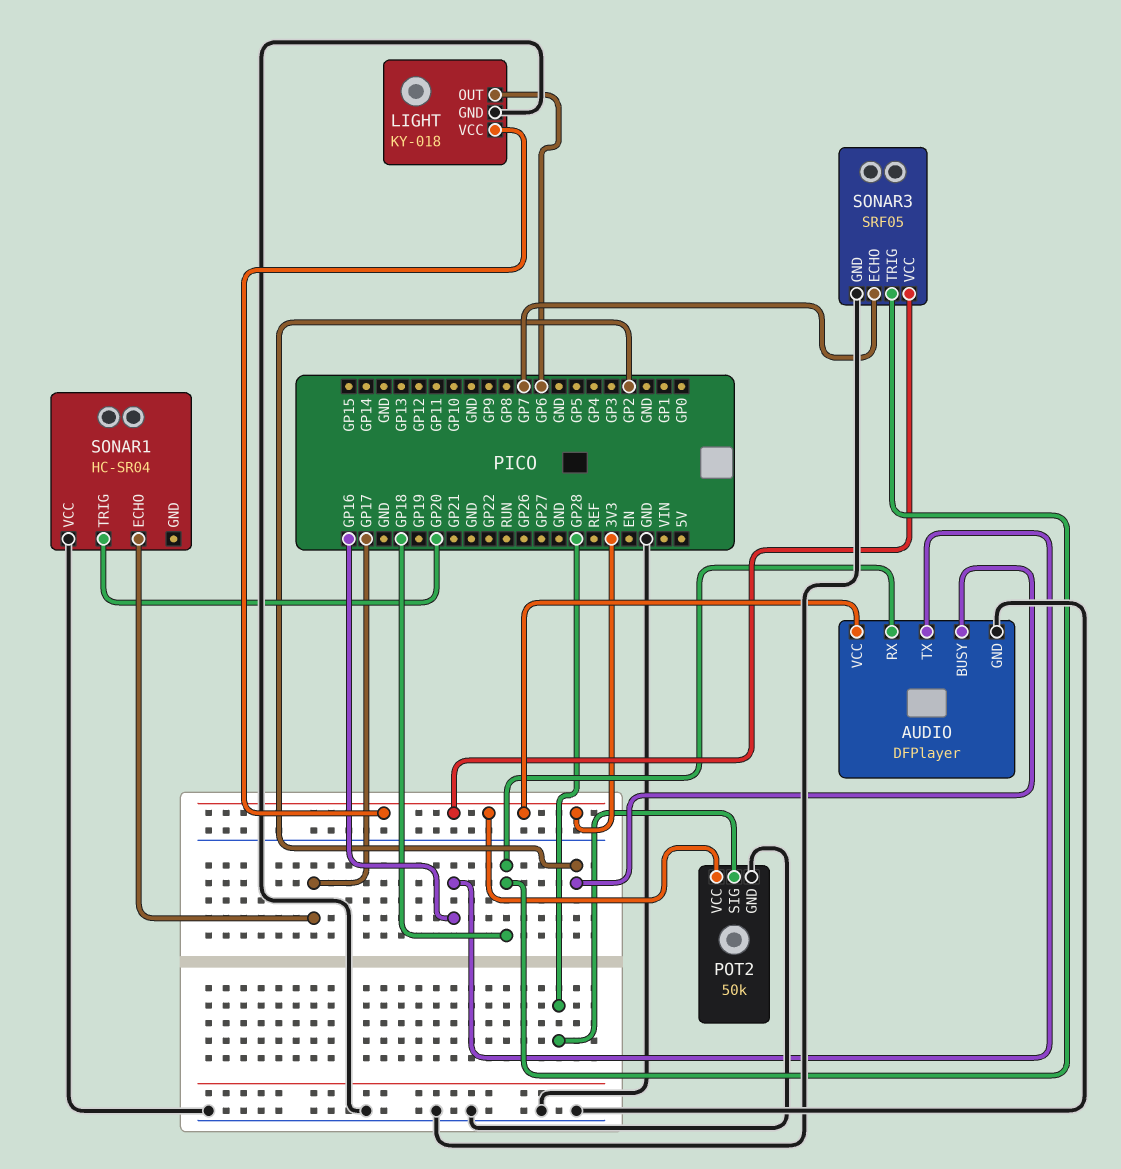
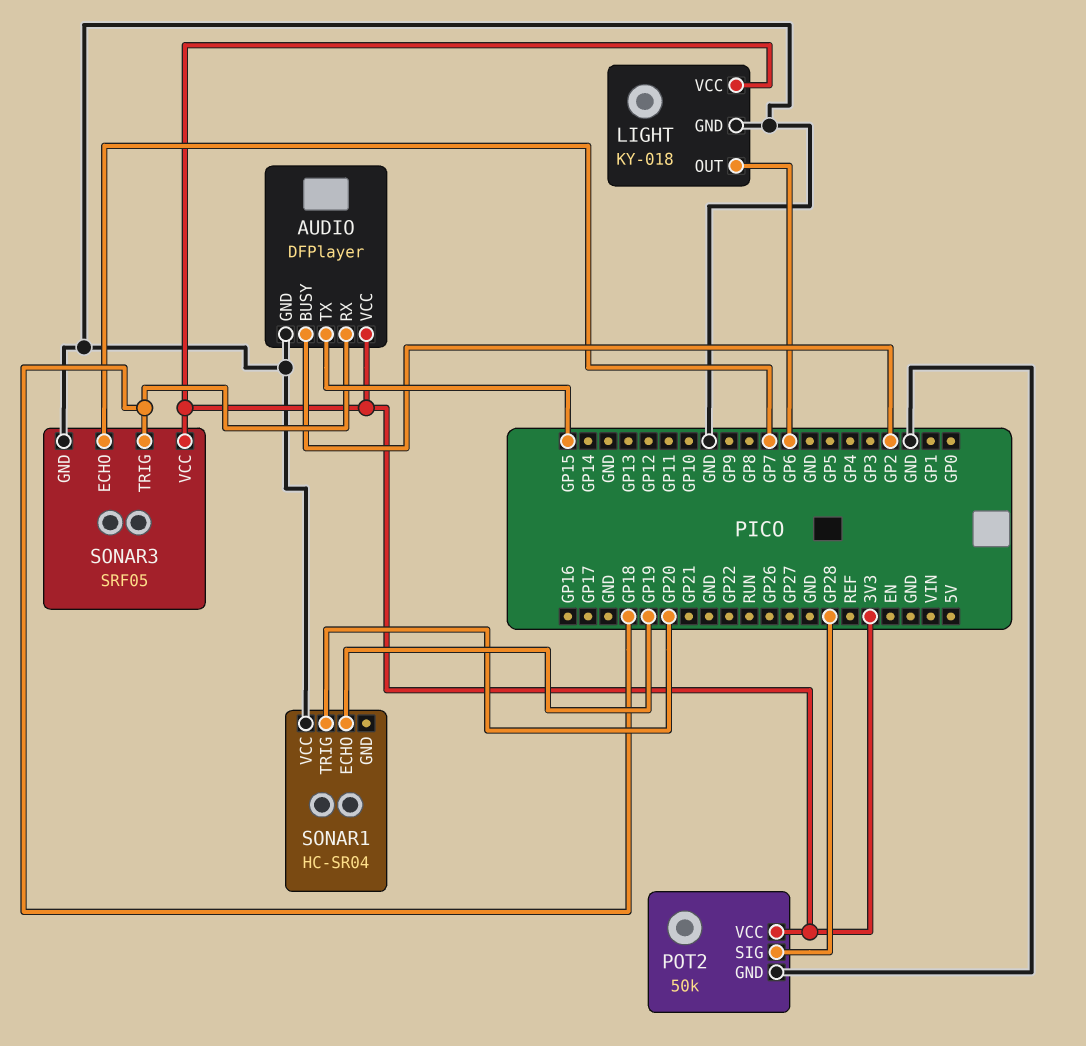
AUDIO pin TX: GP16 -> GP15
SONAR1 pin ECHO: GP17 -> GP19

